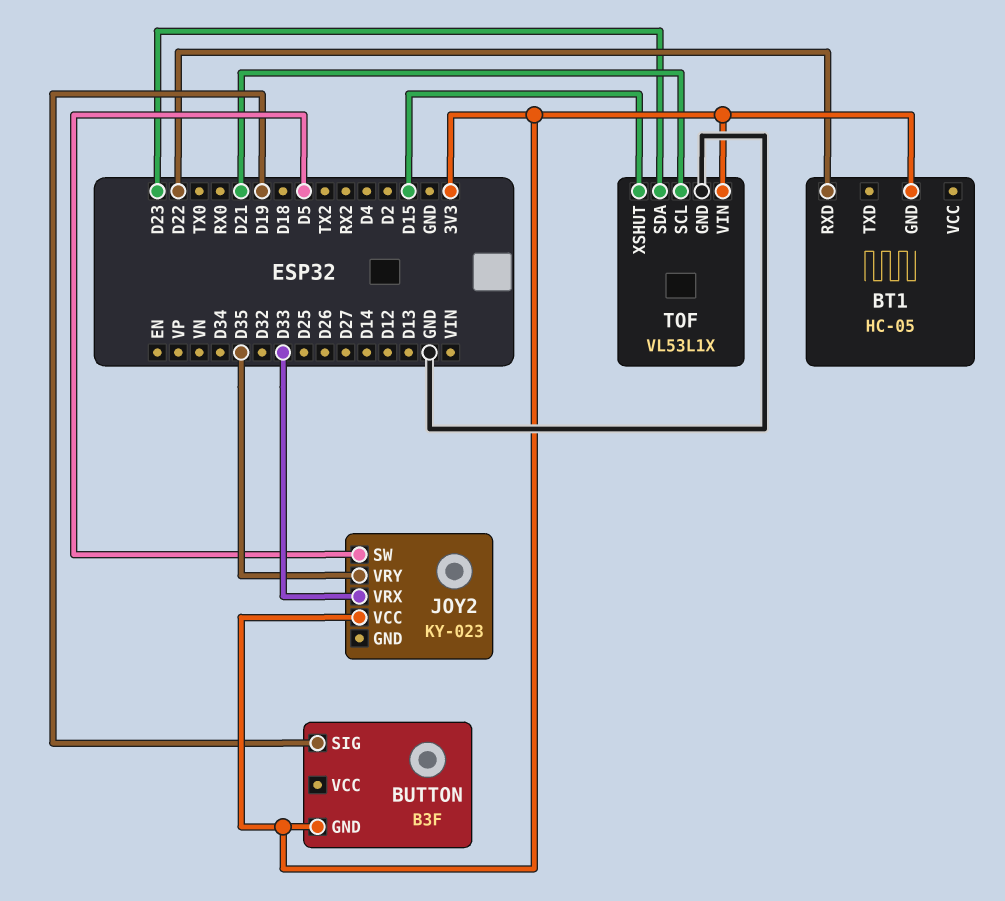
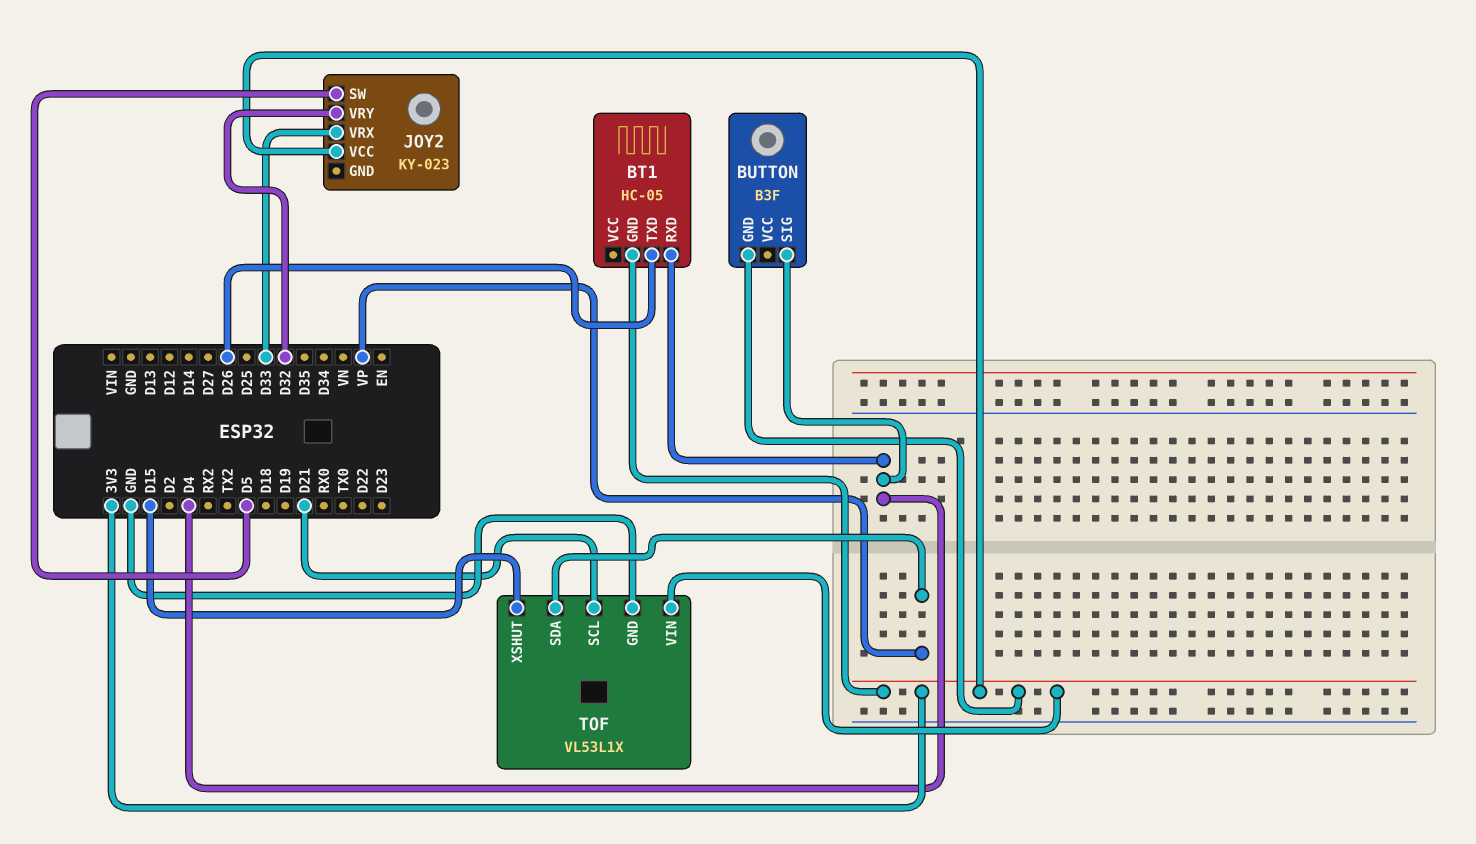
BT1 pin RXD: D22 -> D4
BT1 pin TXD: none -> D26
BUTTON pin SIG: D19 -> D4
JOY2 pin VRY: D35 -> D32
TOF pin SDA: D23 -> VP

